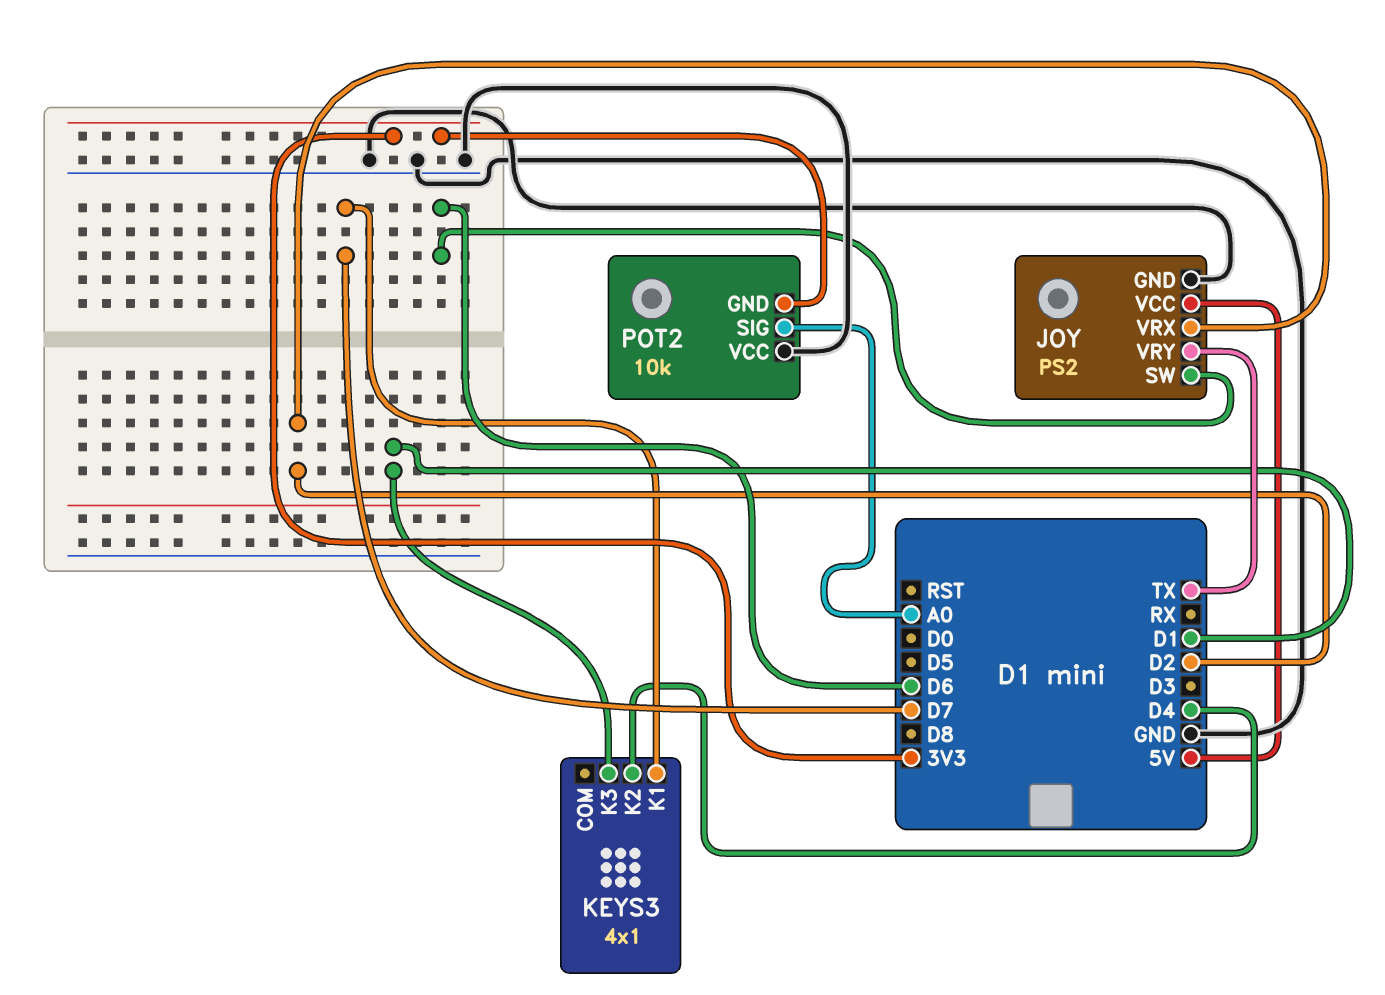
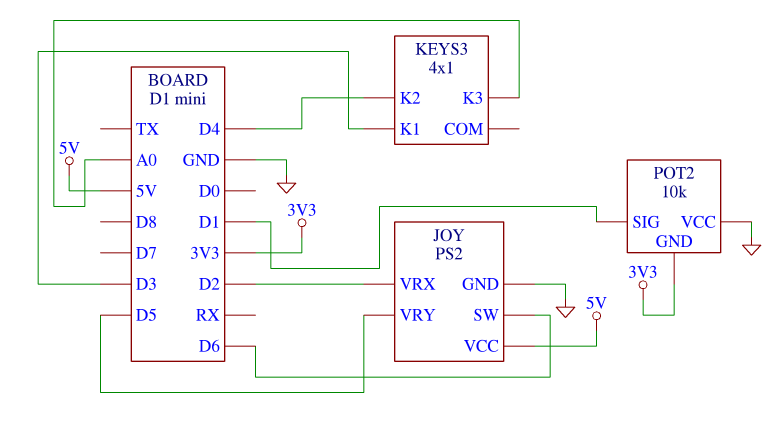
JOY pin VRY: TX -> D5
KEYS3 pin K1: D7 -> D3
KEYS3 pin K3: D1 -> A0
POT2 pin SIG: A0 -> D1

